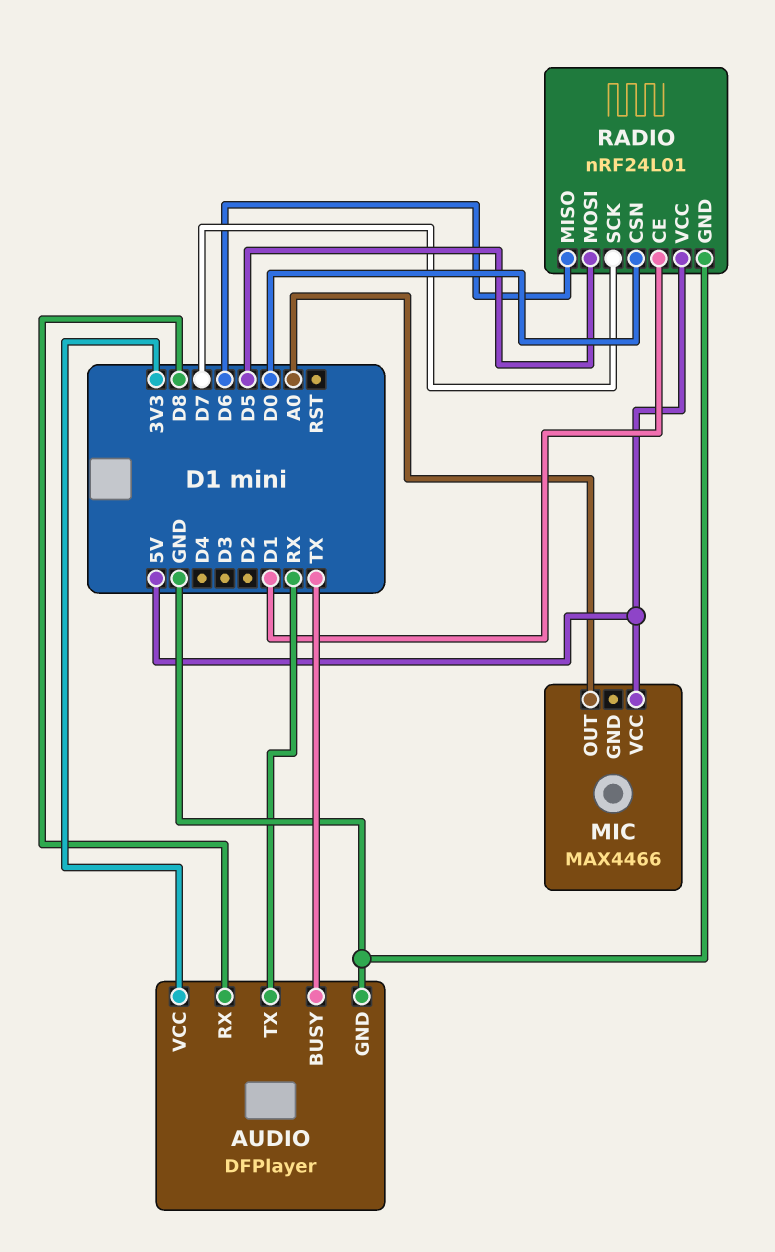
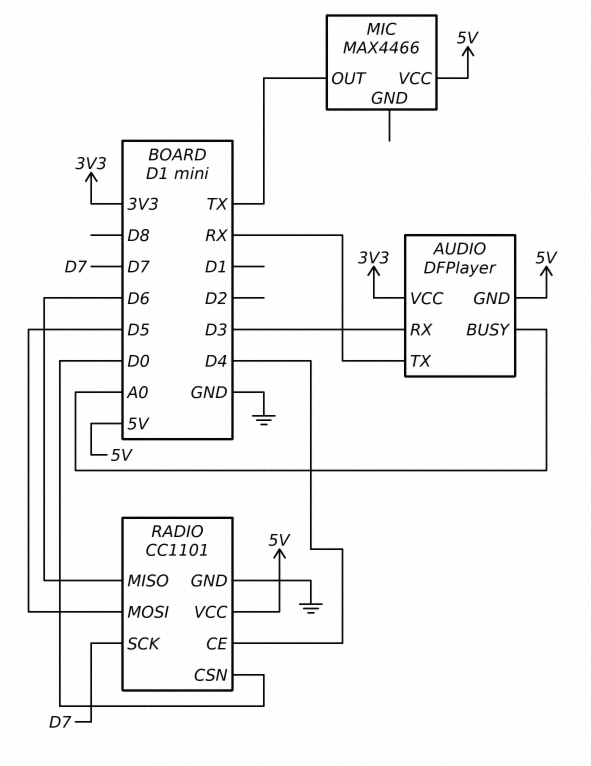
AUDIO pin BUSY: TX -> A0
AUDIO pin GND: GND -> 5V
AUDIO pin RX: D8 -> D3
MIC pin OUT: A0 -> TX
RADIO: nRF24L01 -> CC1101
RADIO pin CE: D1 -> D4

